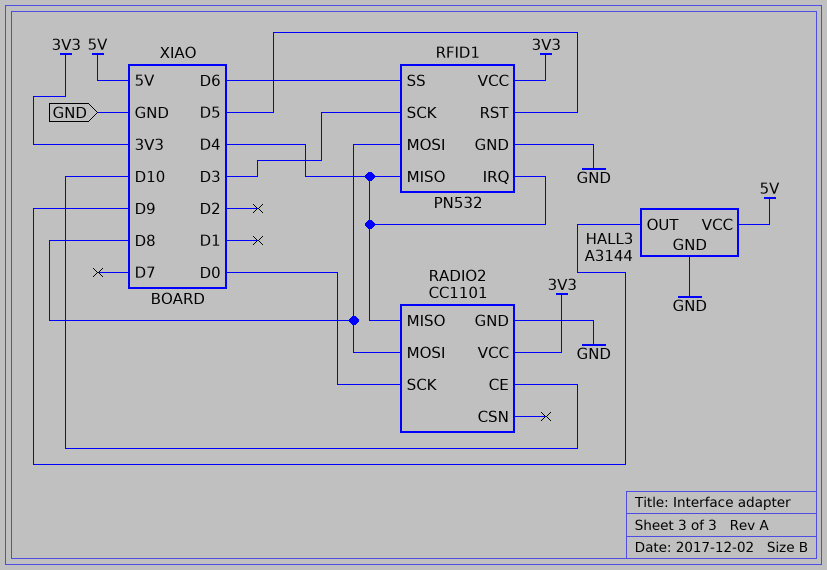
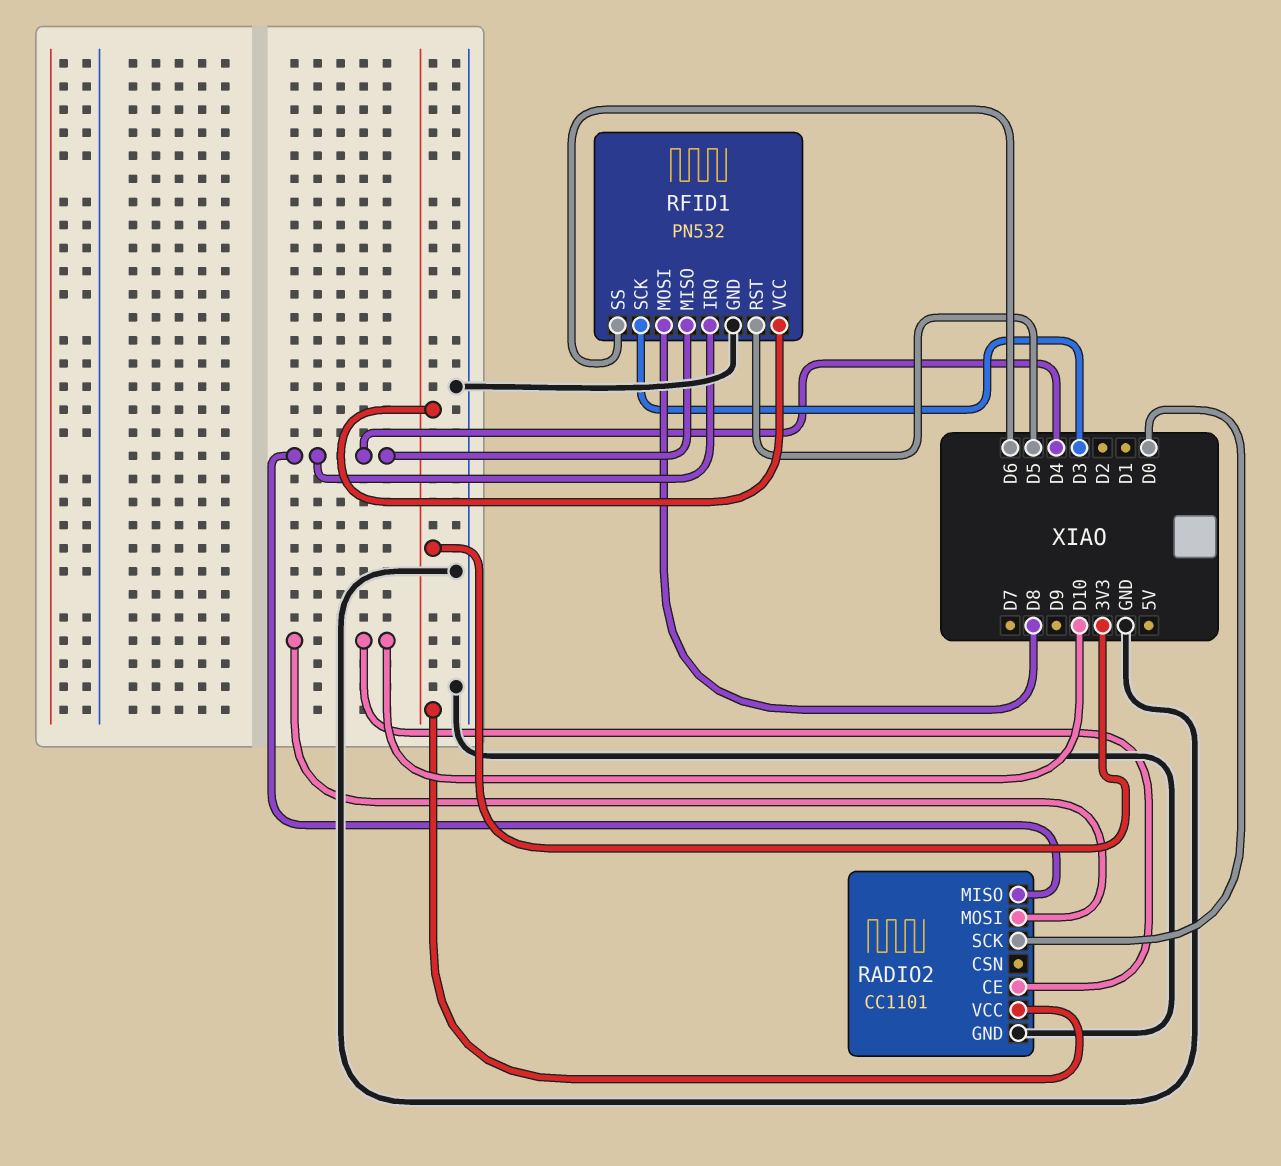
HALL3: A3144 -> none
HALL3 pin GND: GND -> none
HALL3 pin OUT: D9 -> none
HALL3 pin VCC: 5V -> none
RADIO2 pin MOSI: D8 -> D10

